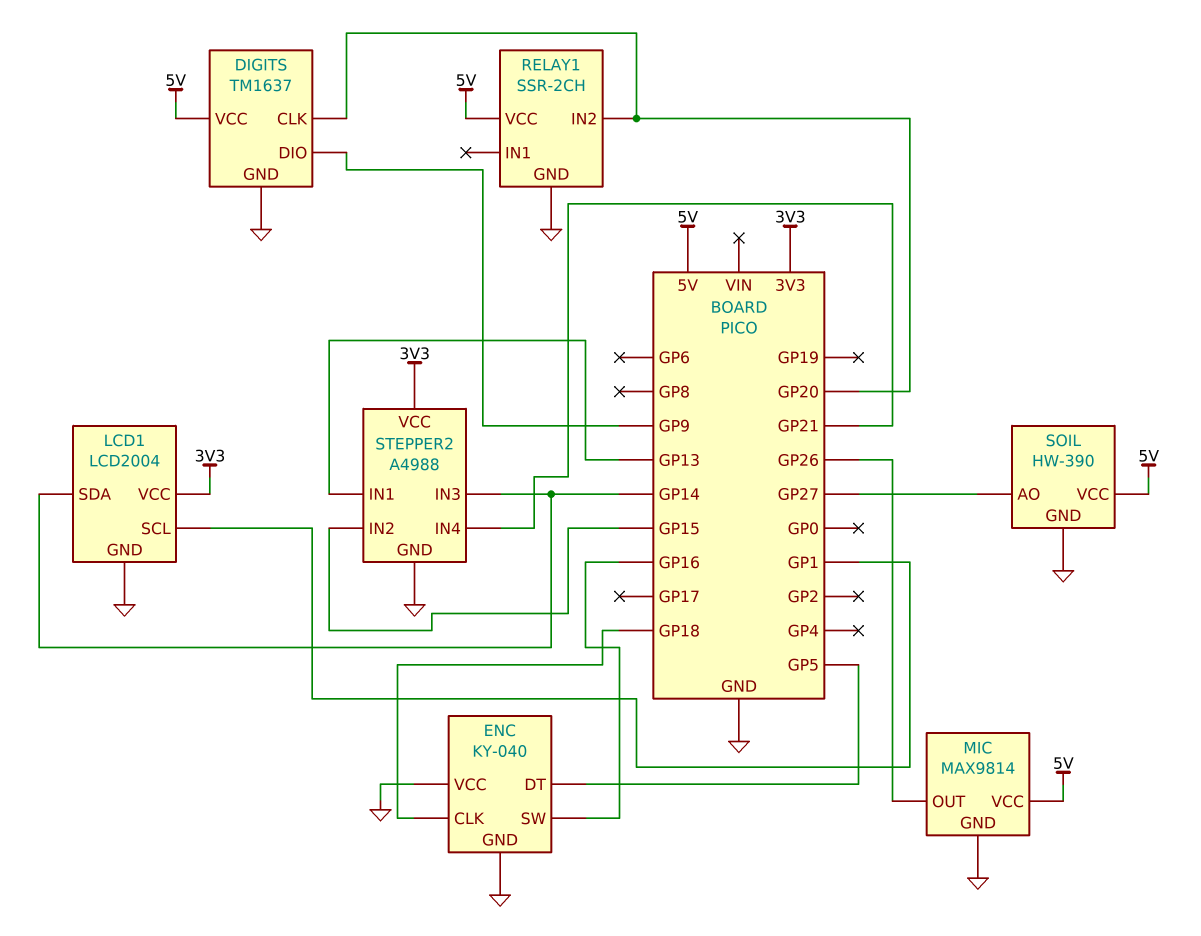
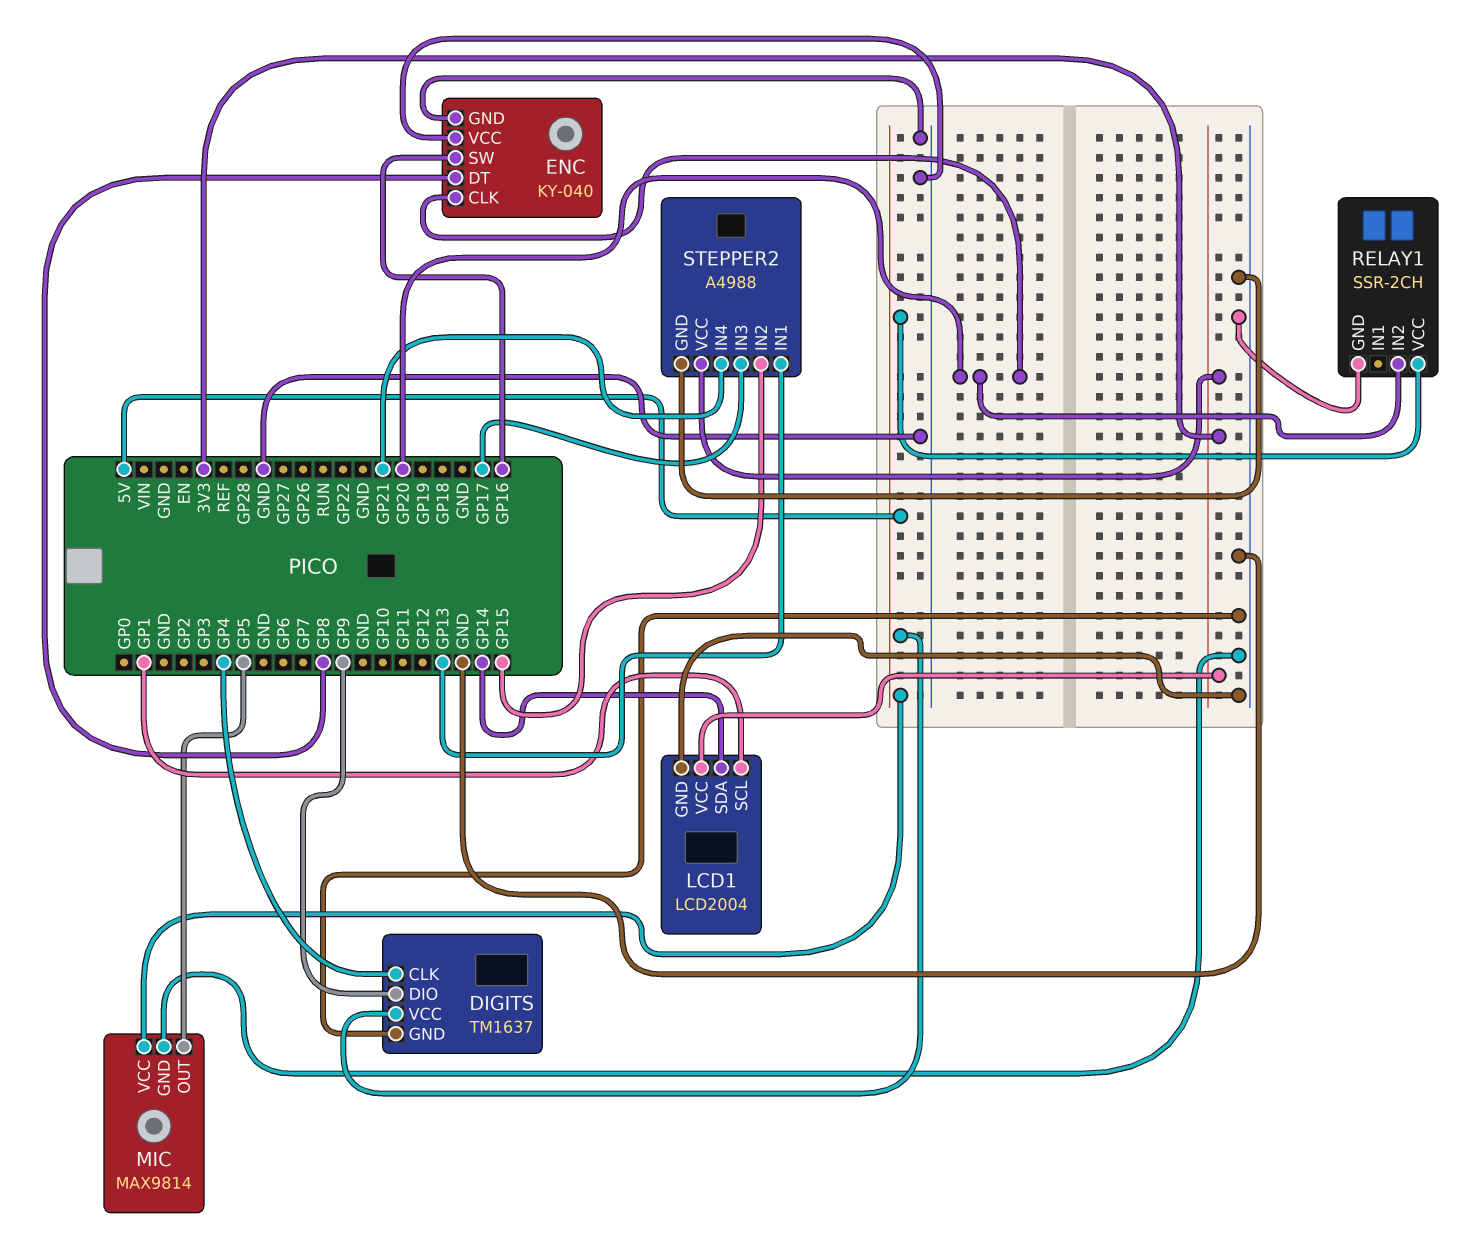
DIGITS pin CLK: GP20 -> GP4
ENC pin CLK: GP18 -> GP20
ENC pin DT: GP5 -> GP8
MIC pin OUT: GP26 -> GP5
SOIL: HW-390 -> none
SOIL pin AO: GP27 -> none
SOIL pin GND: GND -> none
SOIL pin VCC: 5V -> none
STEPPER2 pin IN3: GP14 -> GP17

